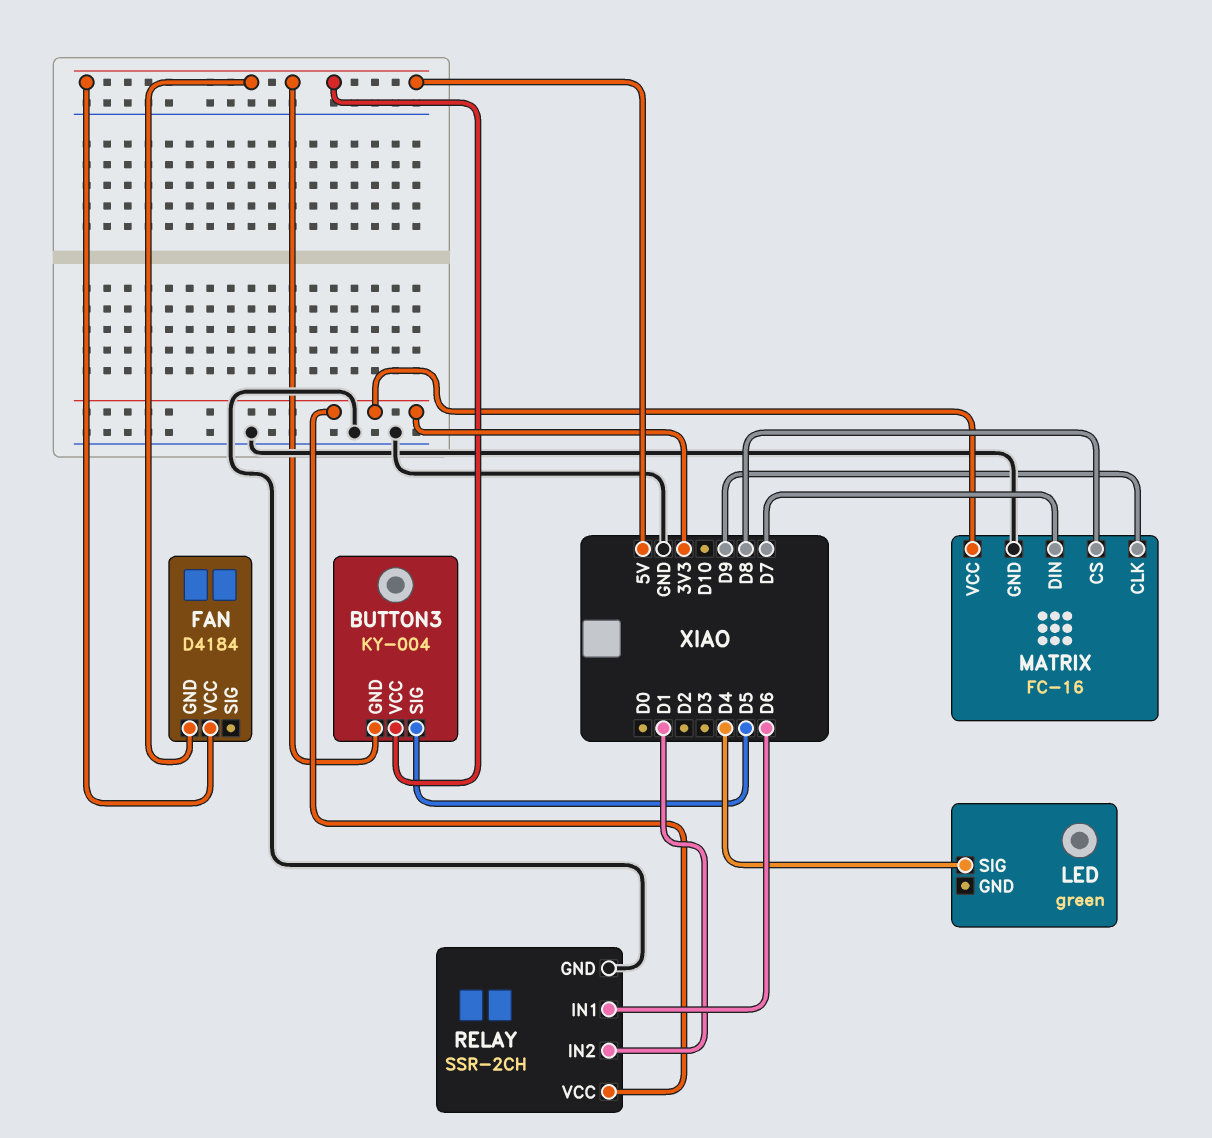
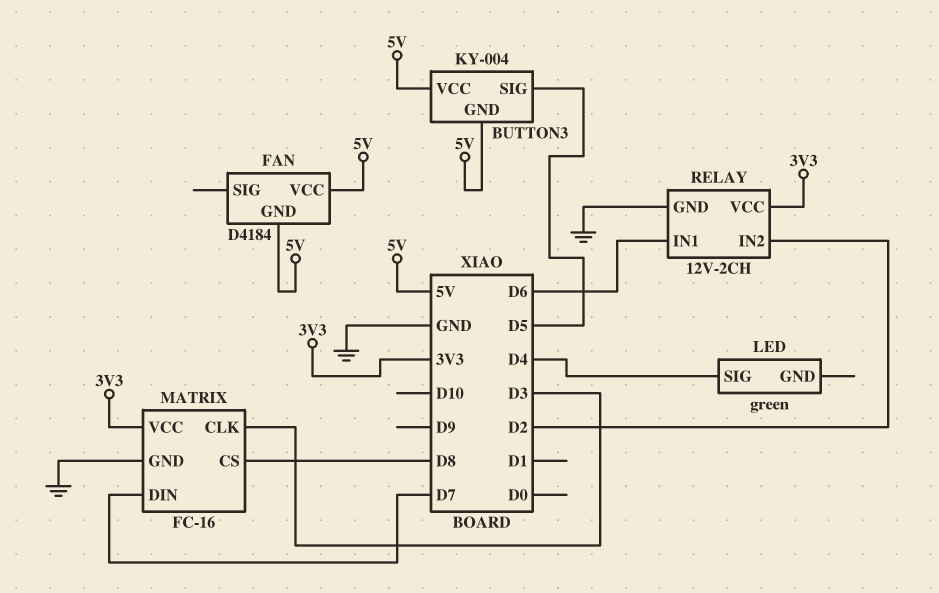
MATRIX pin CLK: D9 -> D3
RELAY: SSR-2CH -> 12V-2CH
RELAY pin IN2: D1 -> D2

